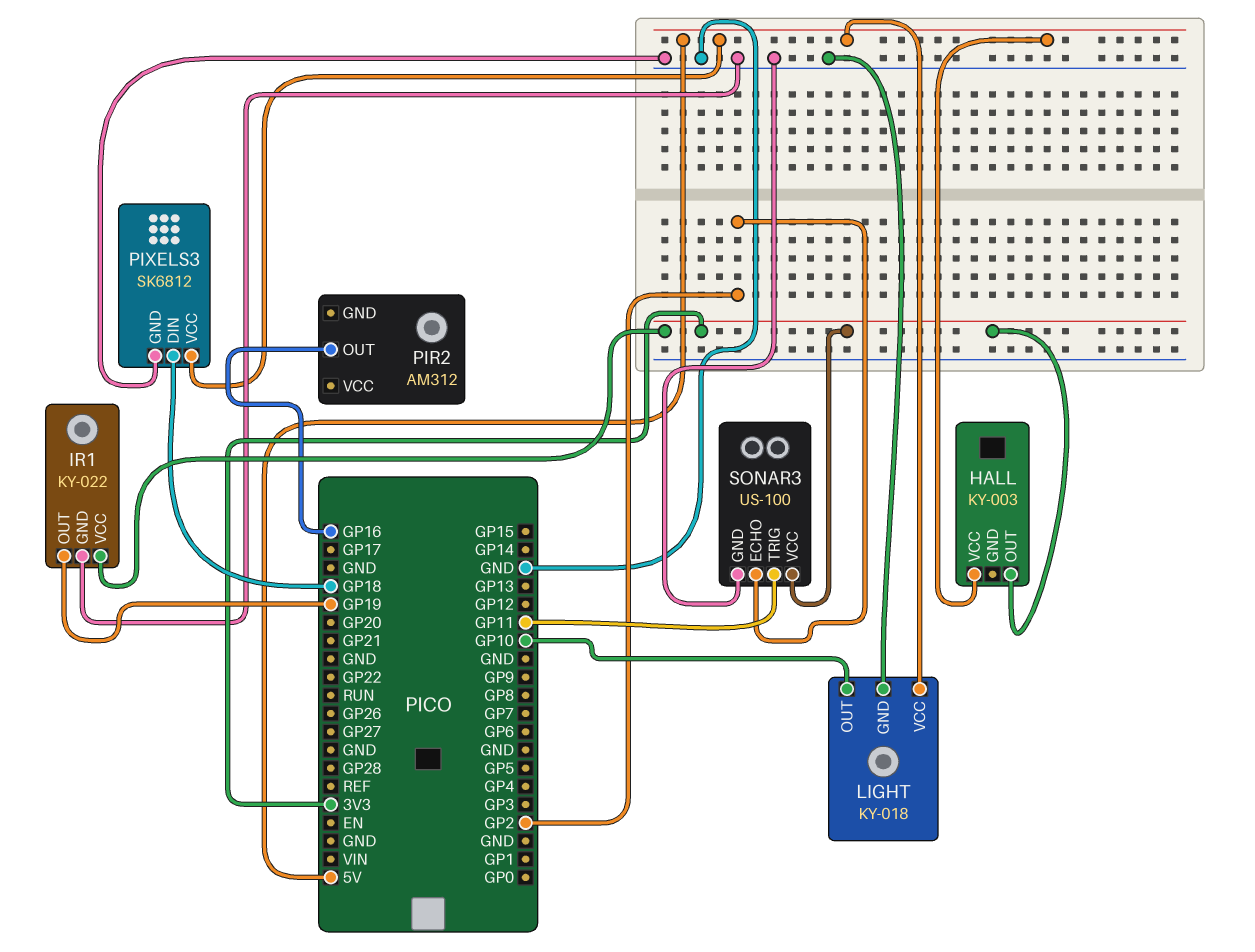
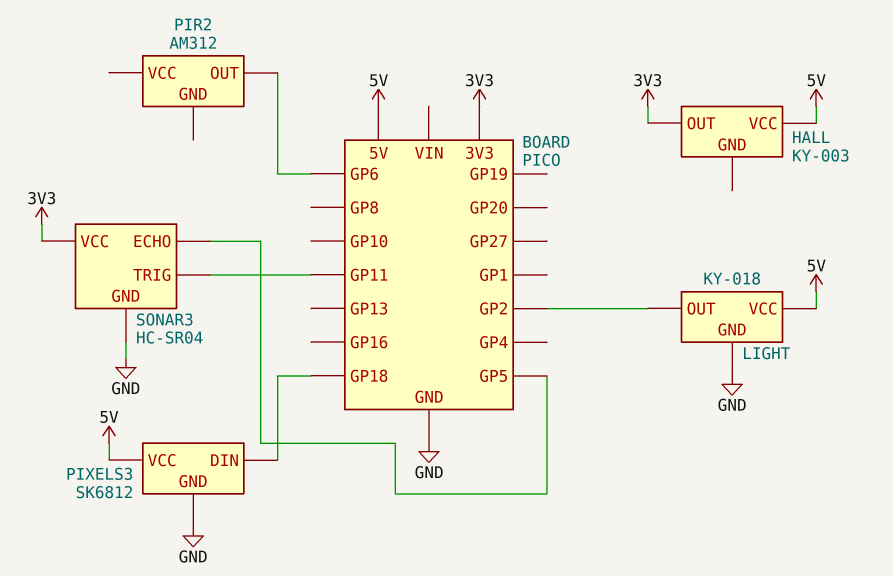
IR1: KY-022 -> none
IR1 pin GND: GND -> none
IR1 pin OUT: GP19 -> none
IR1 pin VCC: 3V3 -> none
LIGHT pin OUT: GP10 -> GP2
PIR2 pin OUT: GP16 -> GP6
SONAR3: US-100 -> HC-SR04
SONAR3 pin ECHO: GP2 -> GP5

